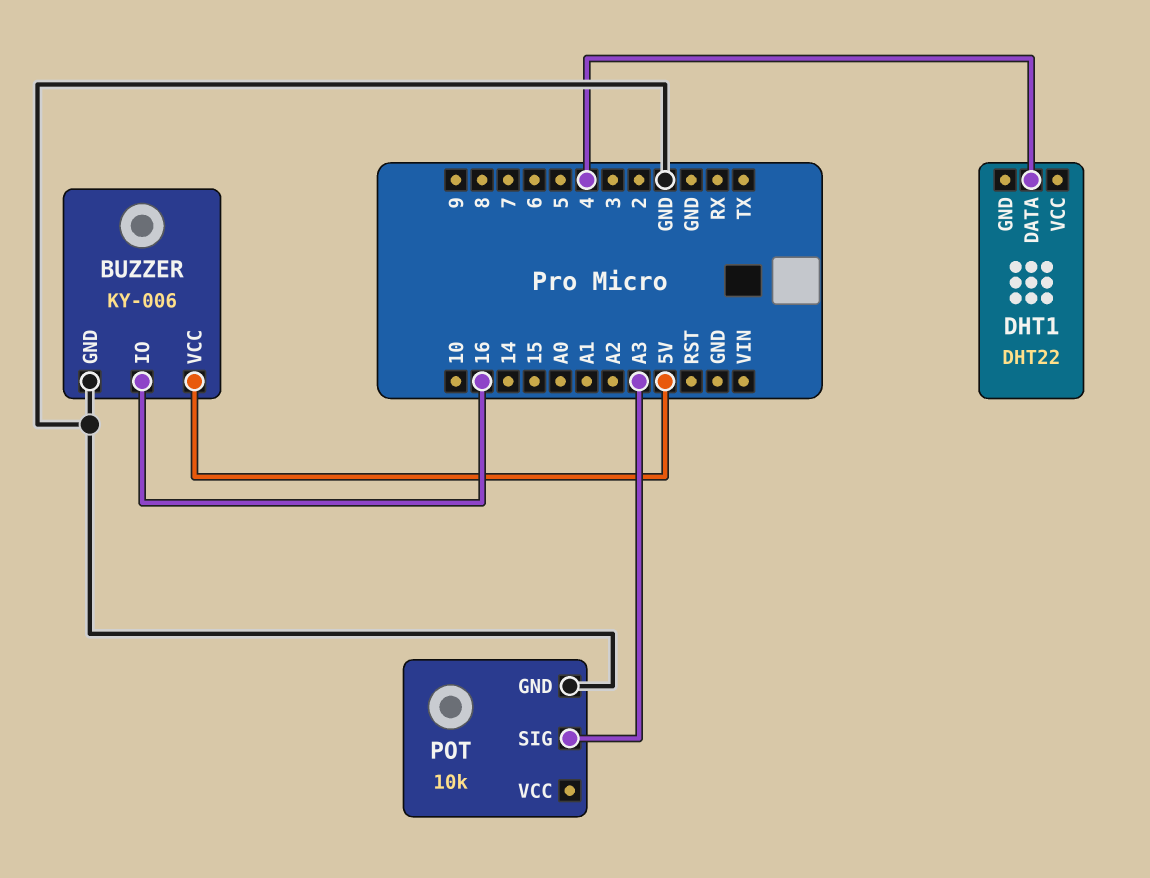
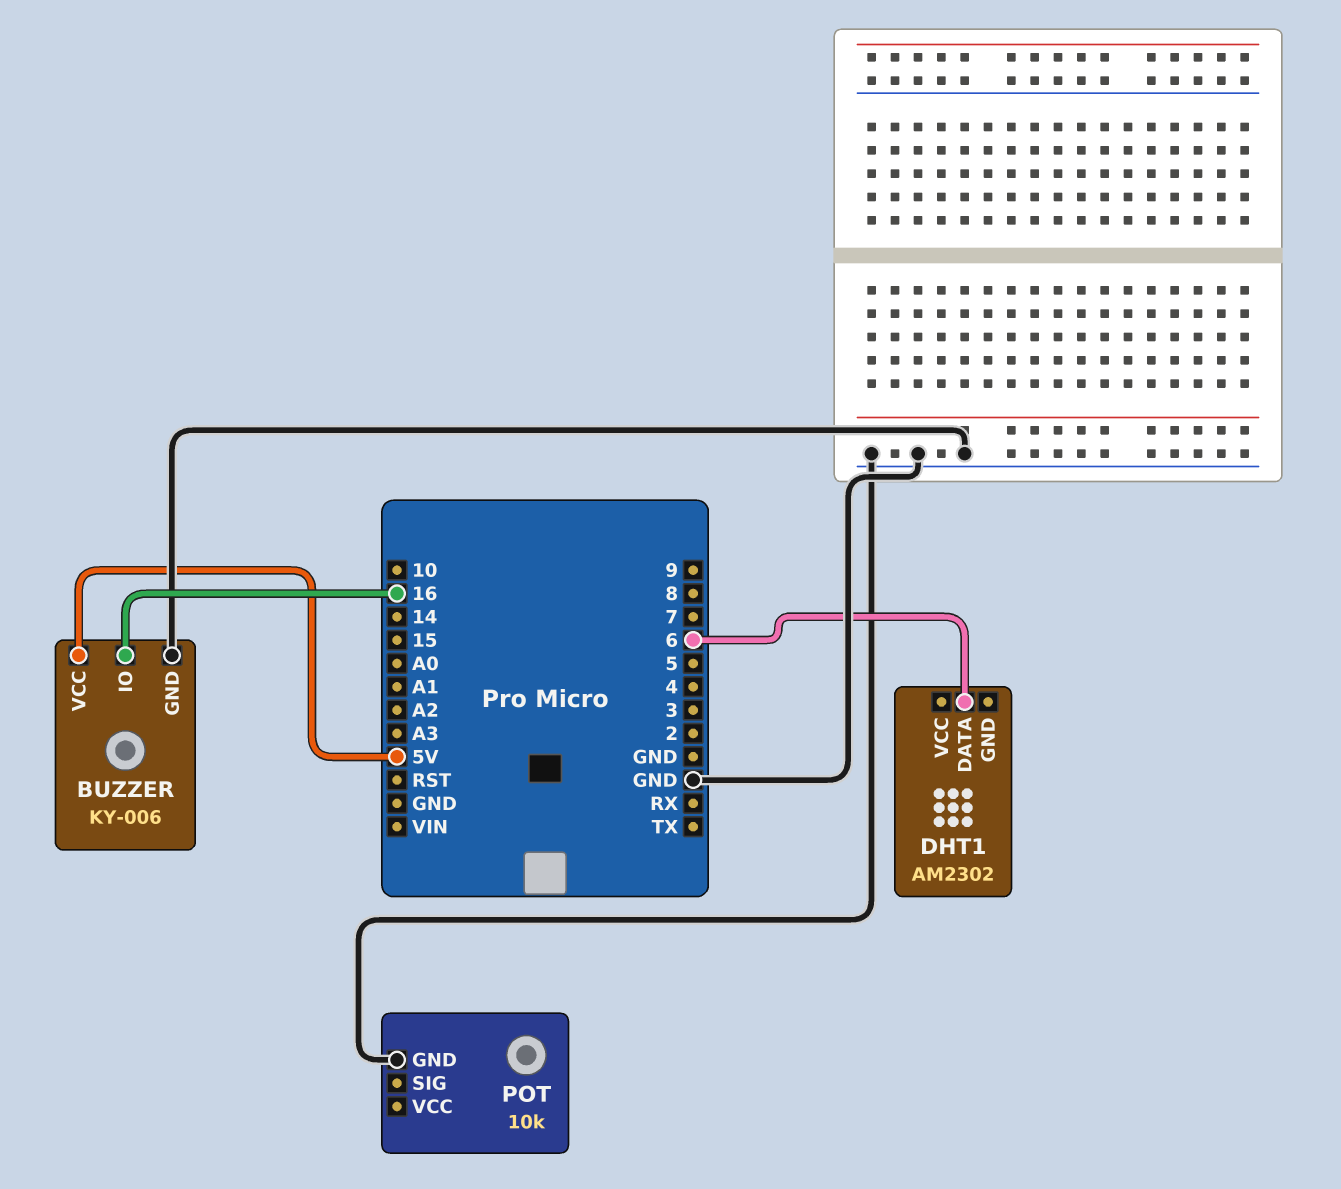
DHT1: DHT22 -> AM2302
DHT1 pin DATA: 4 -> 6
POT pin SIG: A3 -> none

